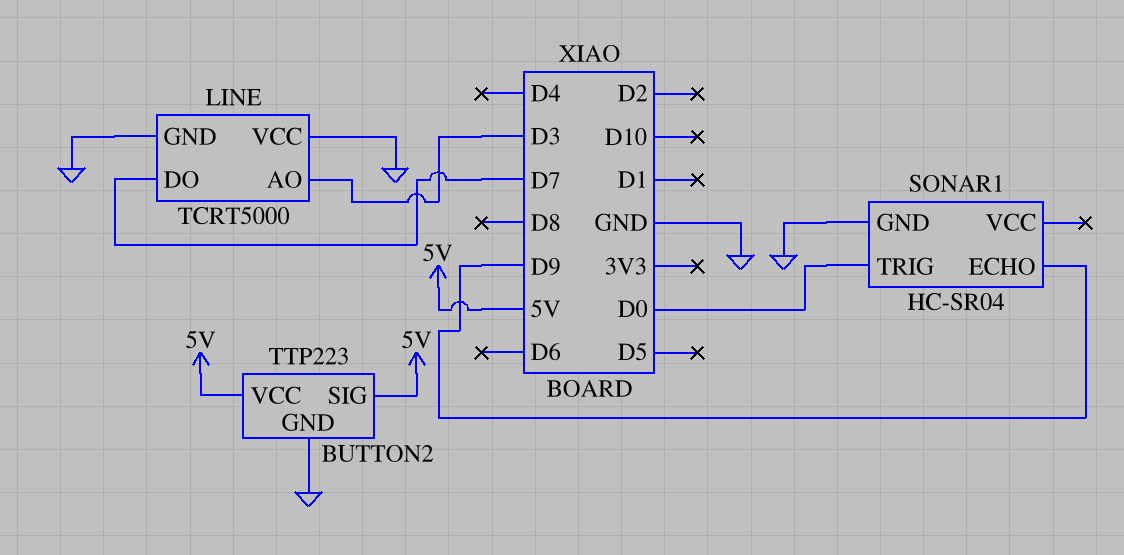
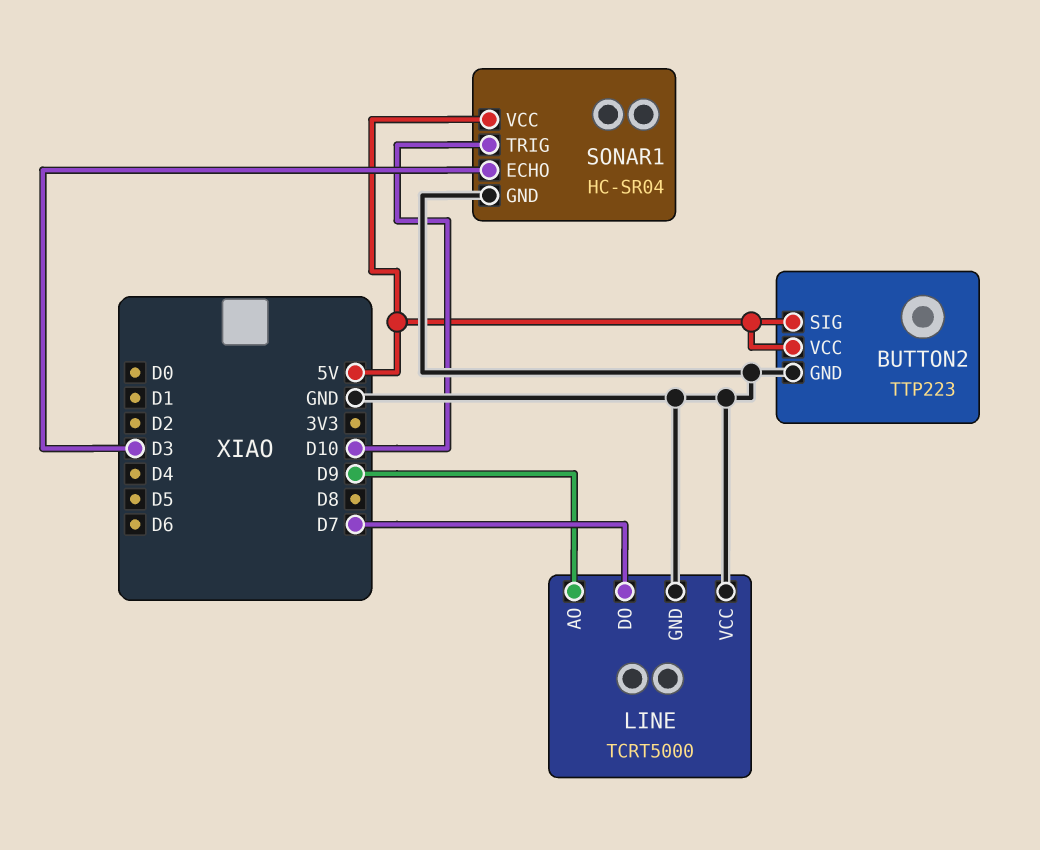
LINE pin AO: D3 -> D9
SONAR1 pin ECHO: D9 -> D3
SONAR1 pin TRIG: D0 -> D10
SONAR1 pin VCC: none -> 5V

